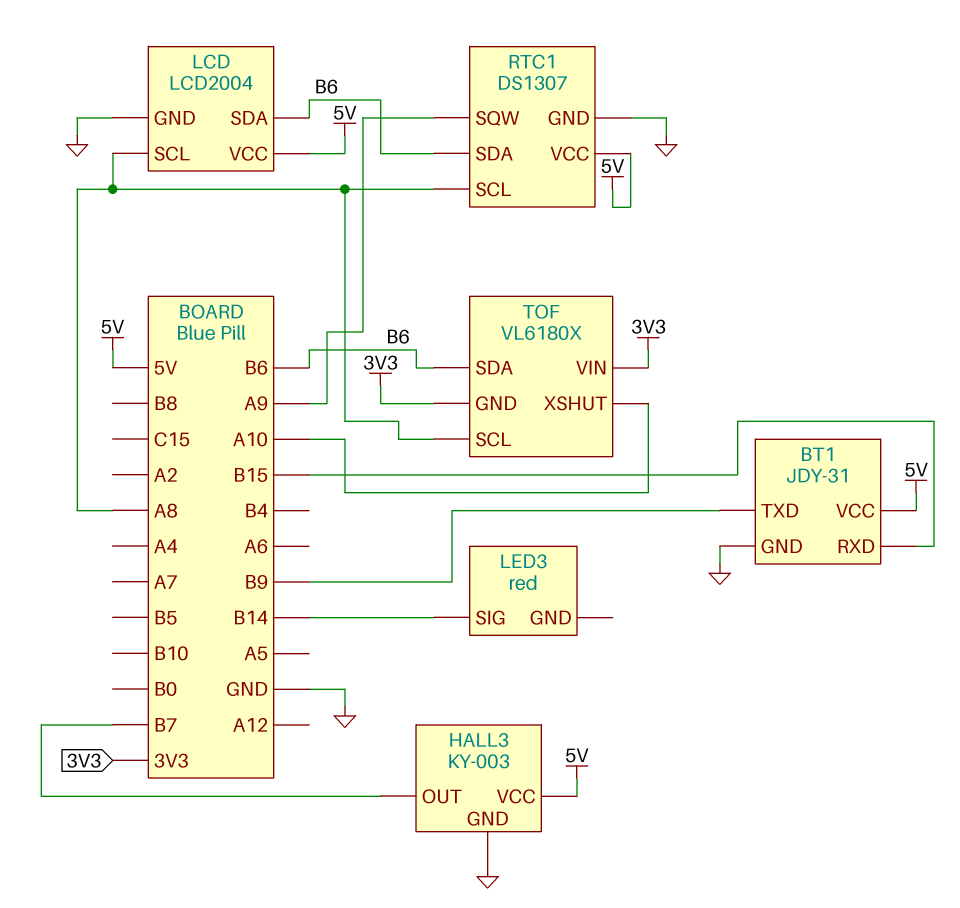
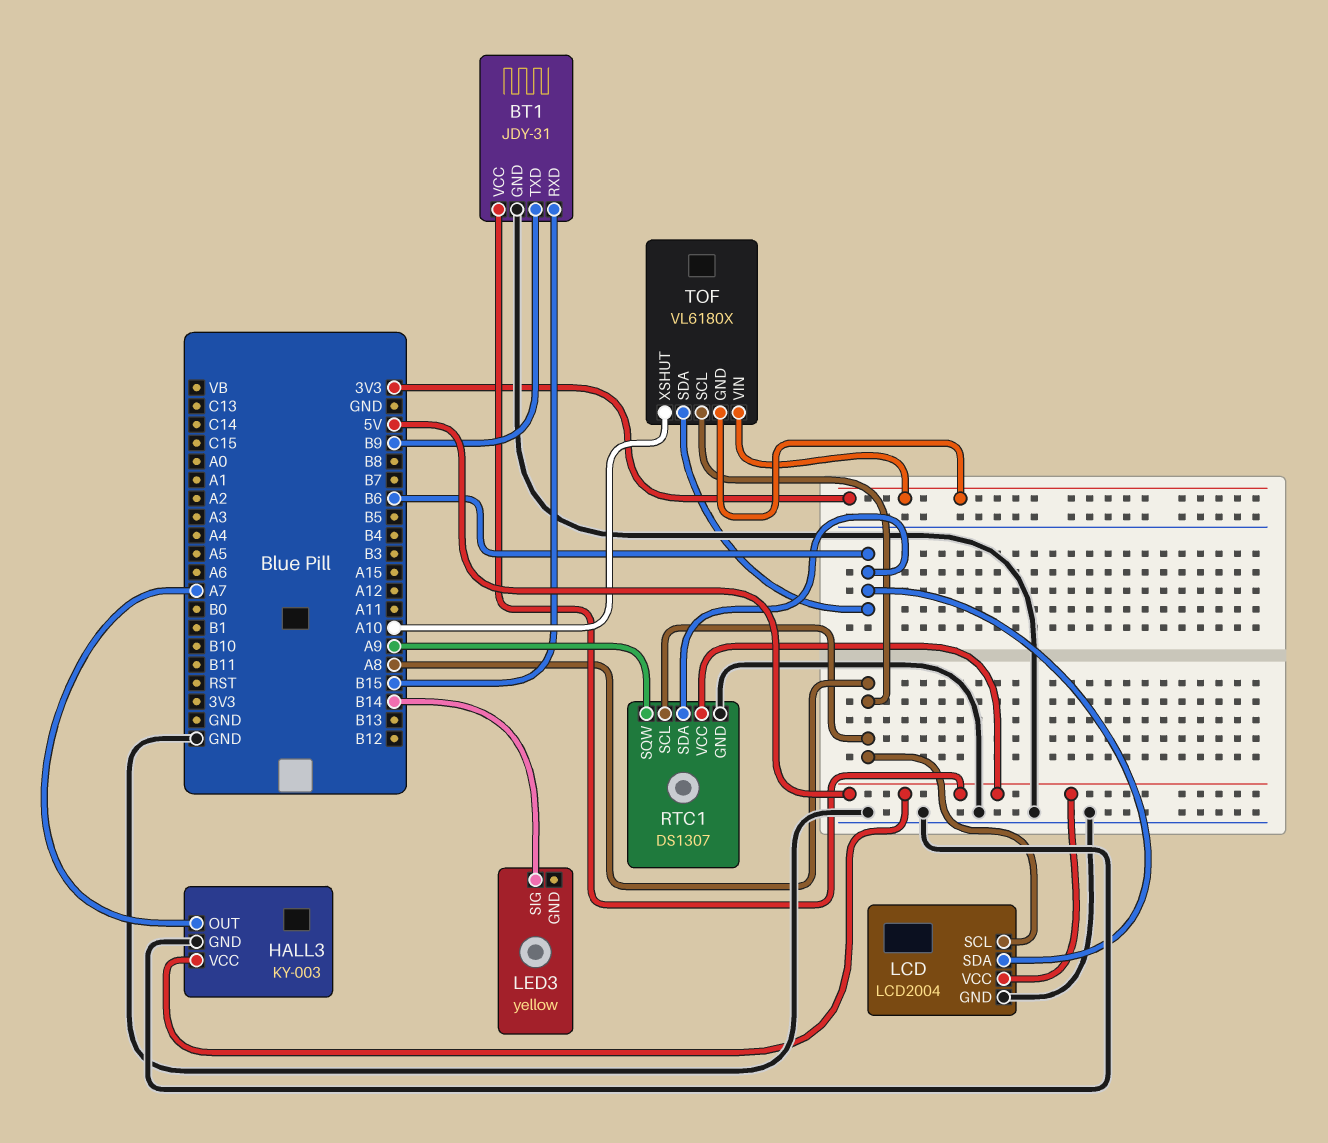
HALL3 pin OUT: B7 -> A7
LED3: red -> yellow

